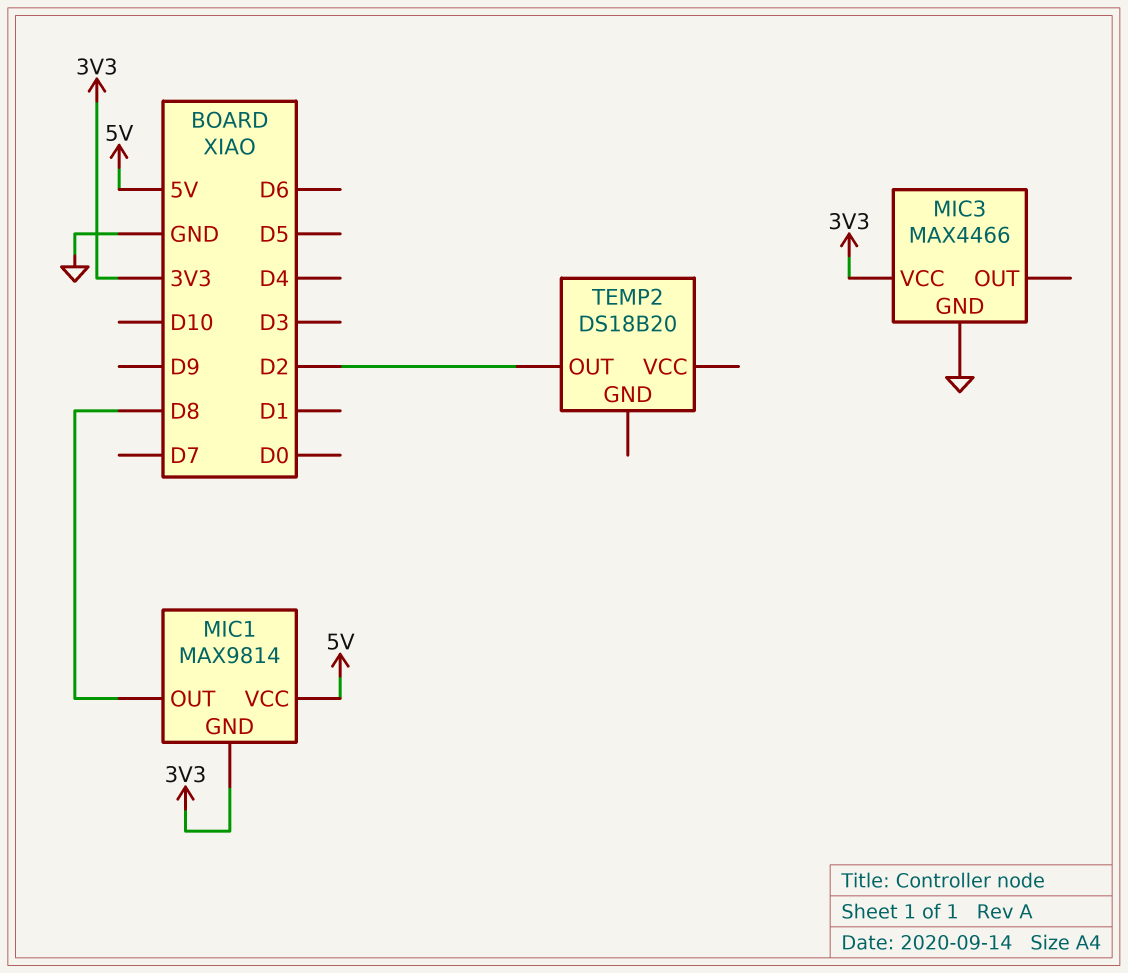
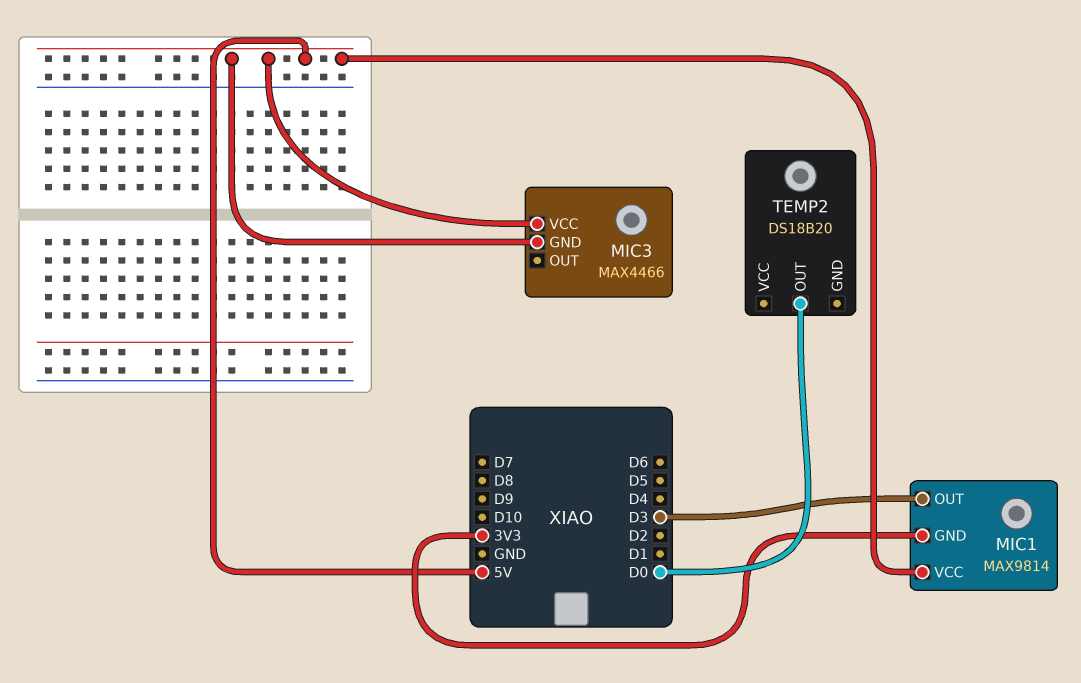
MIC1 pin OUT: D8 -> D3
MIC3 pin GND: GND -> 5V
MIC3 pin VCC: 3V3 -> 5V
TEMP2 pin OUT: D2 -> D0

